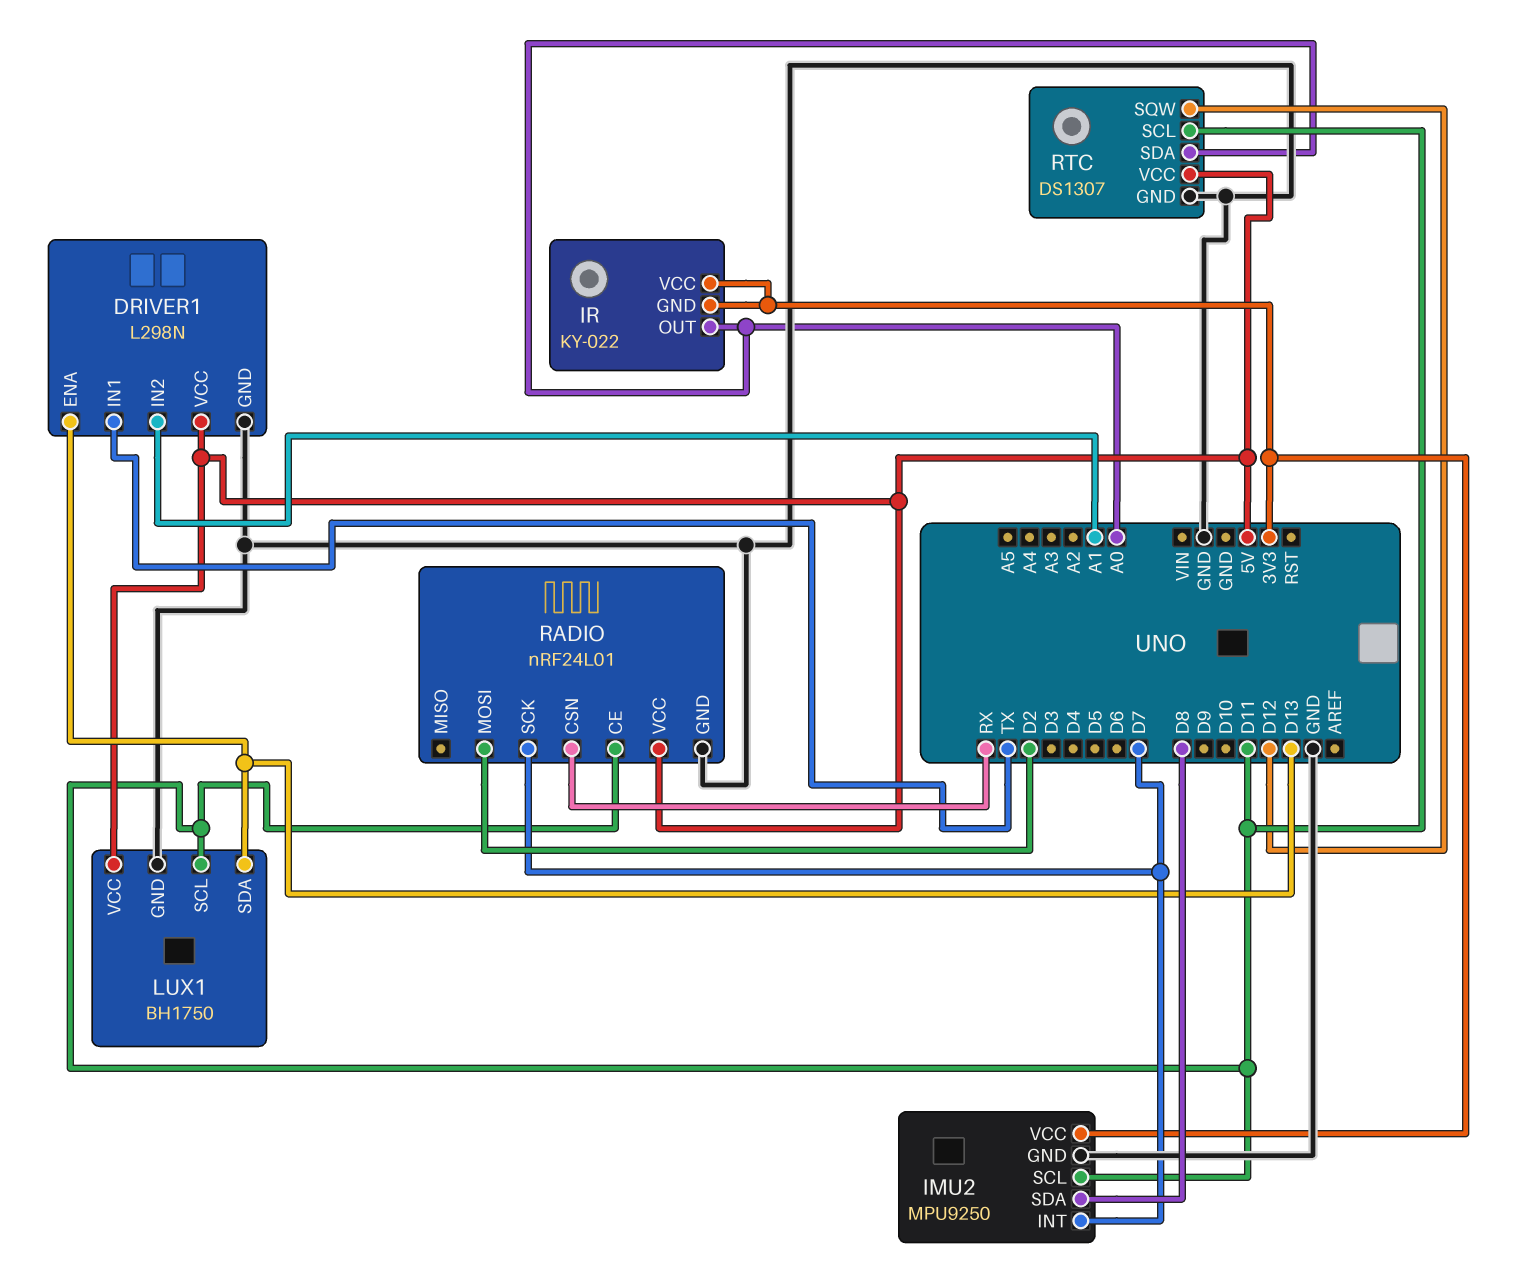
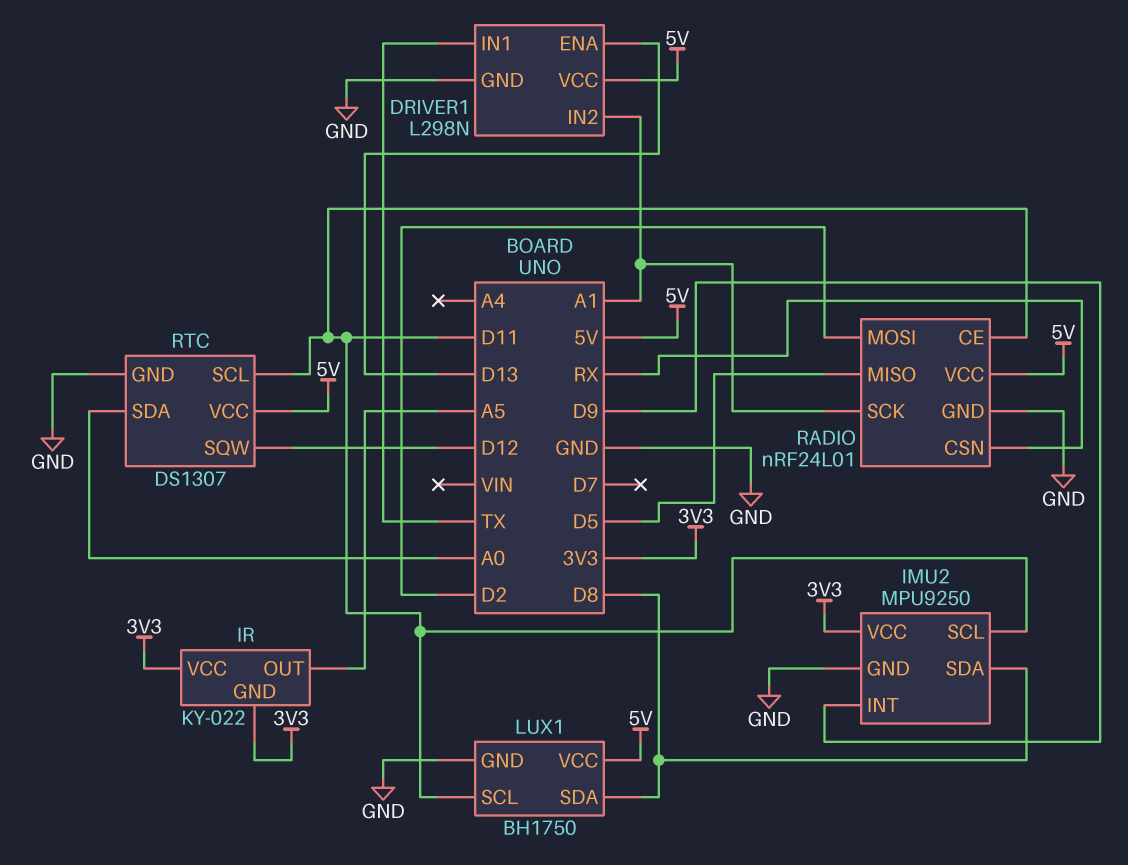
IMU2 pin INT: D7 -> D9
IR pin OUT: A0 -> A5
LUX1 pin SDA: D13 -> D8
RADIO pin MISO: none -> D5
RADIO pin SCK: D7 -> A1

